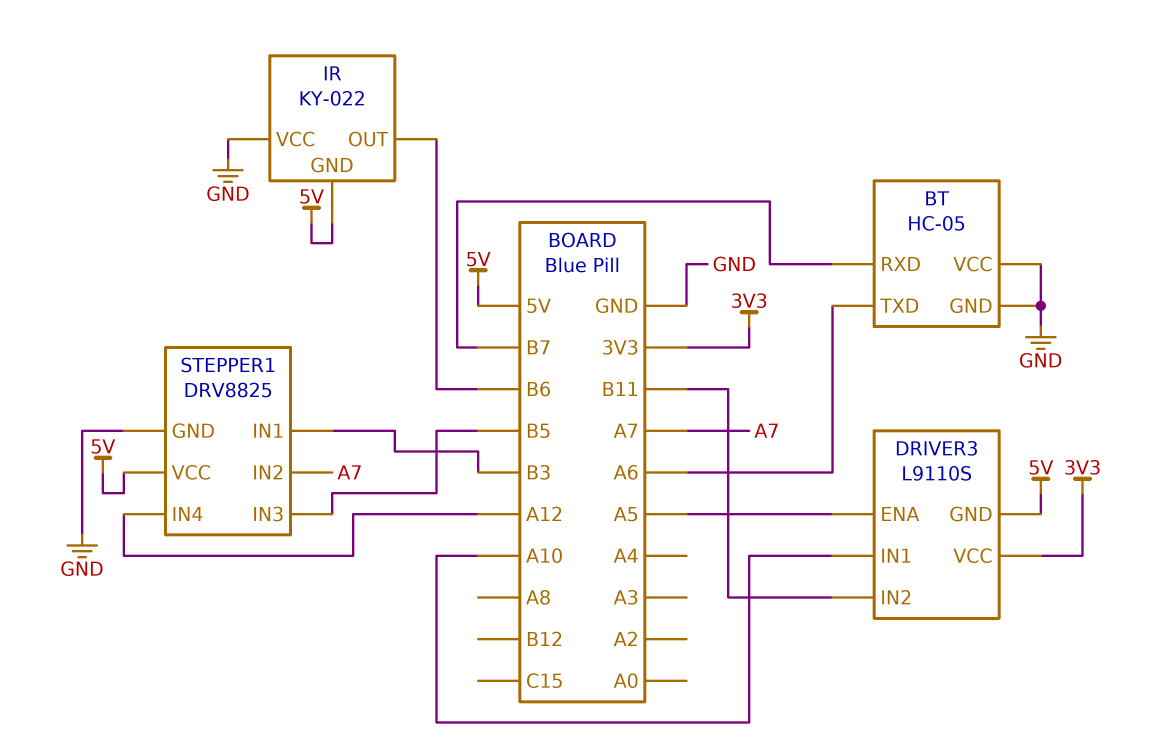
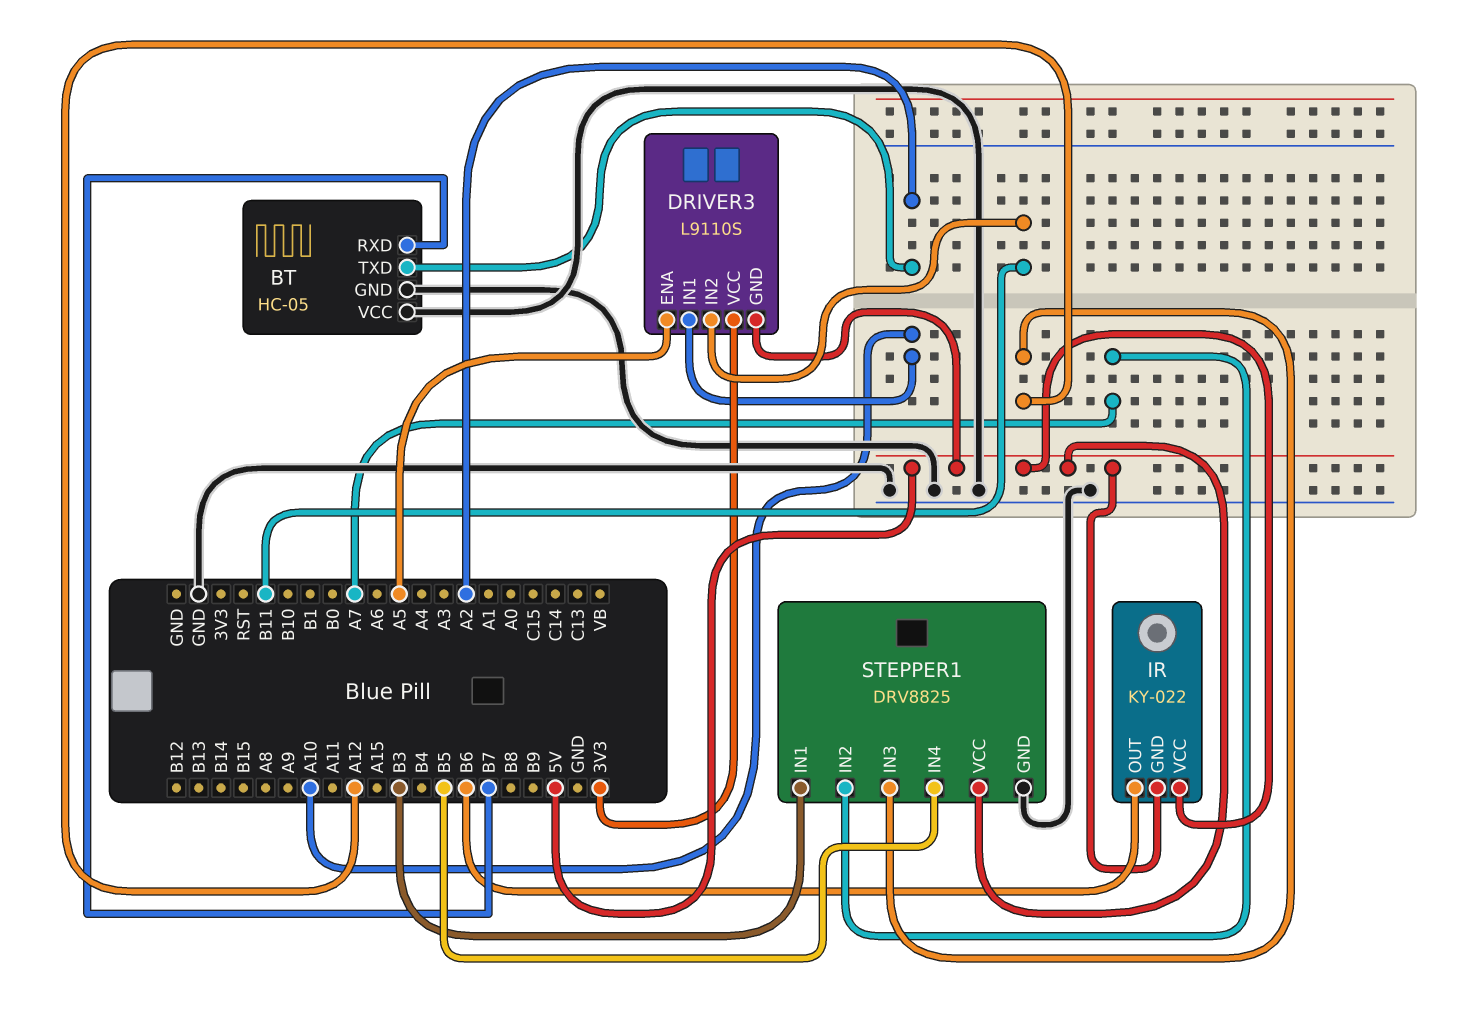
BT pin TXD: A6 -> A2
IR pin VCC: GND -> 5V
STEPPER1 pin IN3: B5 -> A12
STEPPER1 pin IN4: A12 -> B5

